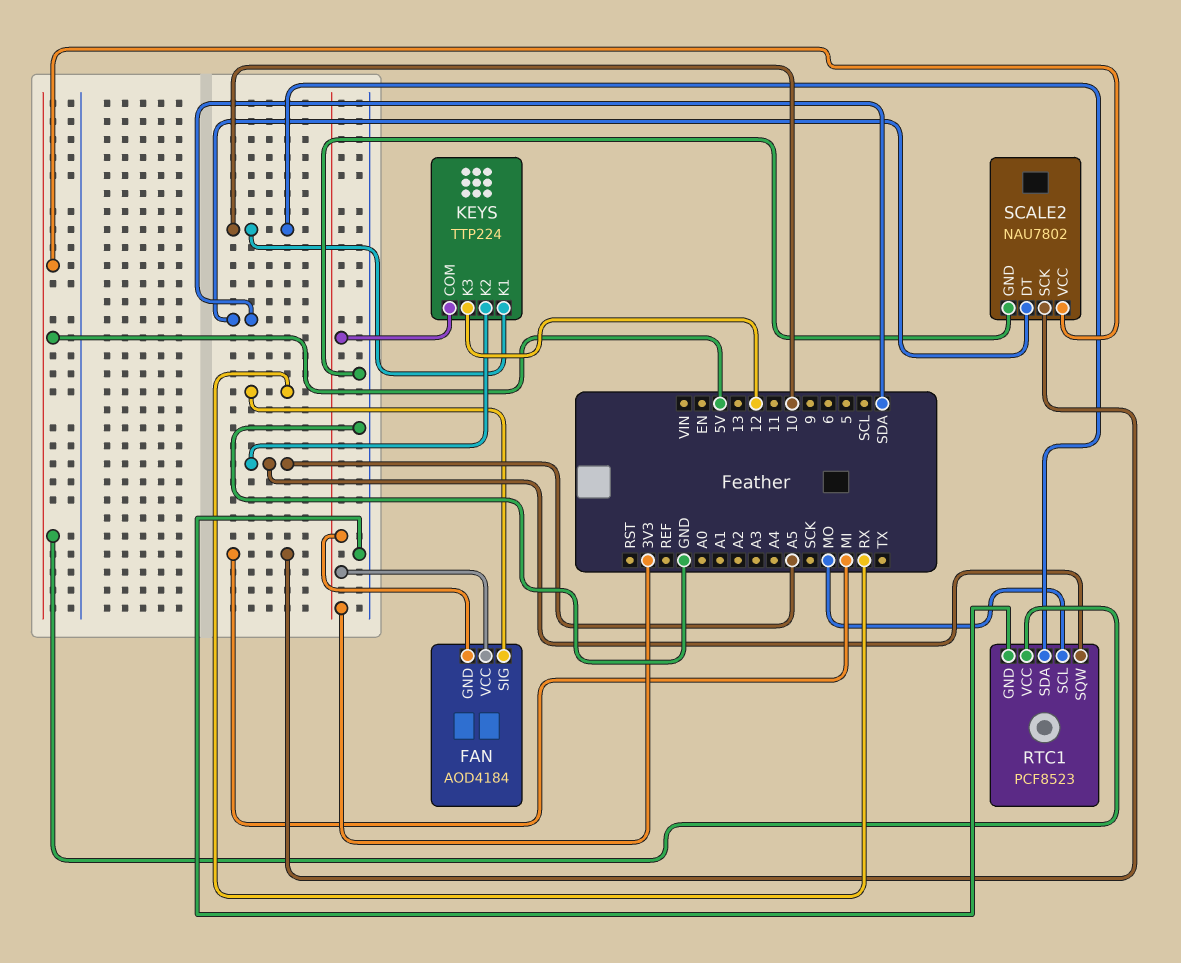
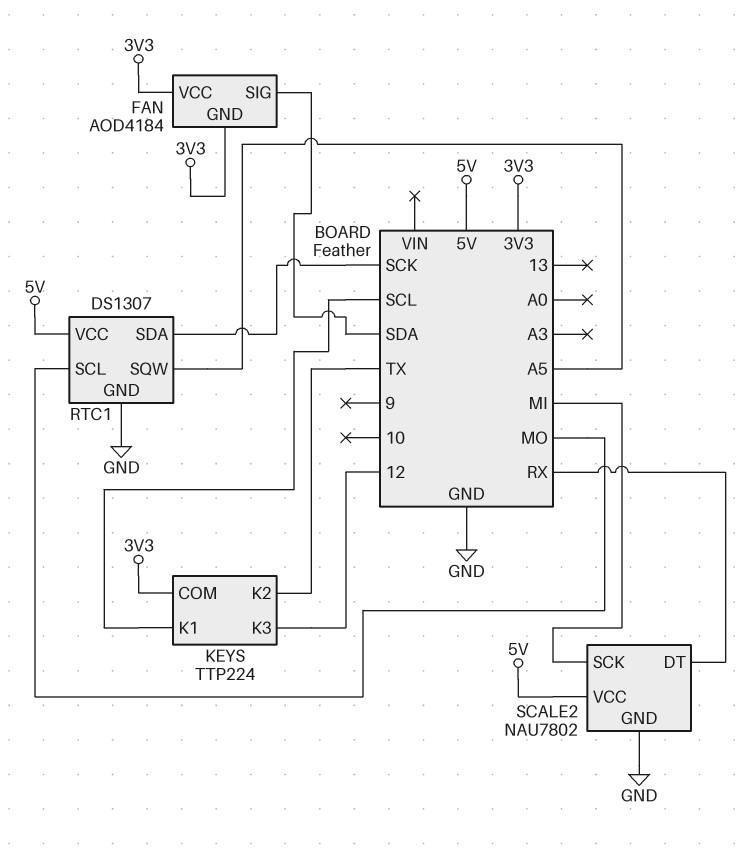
FAN pin SIG: RX -> SDA
KEYS pin K1: 10 -> SCL
KEYS pin K2: A5 -> TX
RTC1: PCF8523 -> DS1307
RTC1 pin SDA: 10 -> SCK
SCALE2 pin DT: SDA -> RX

